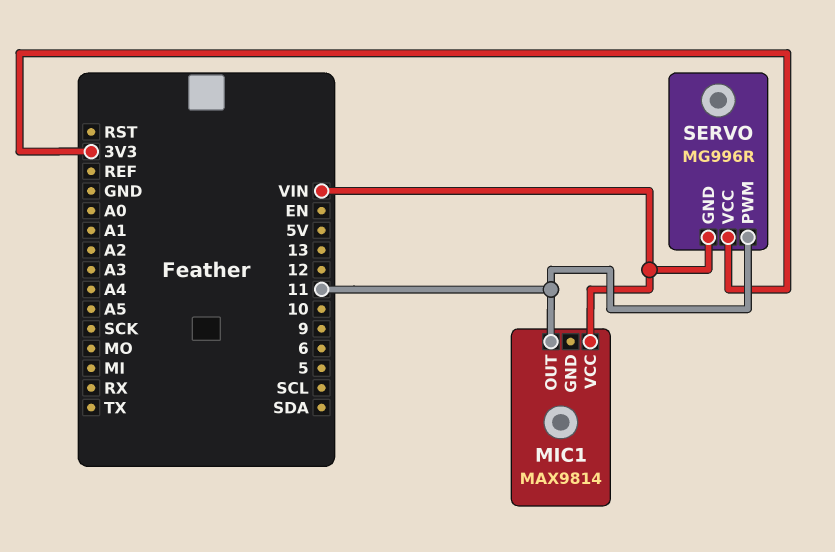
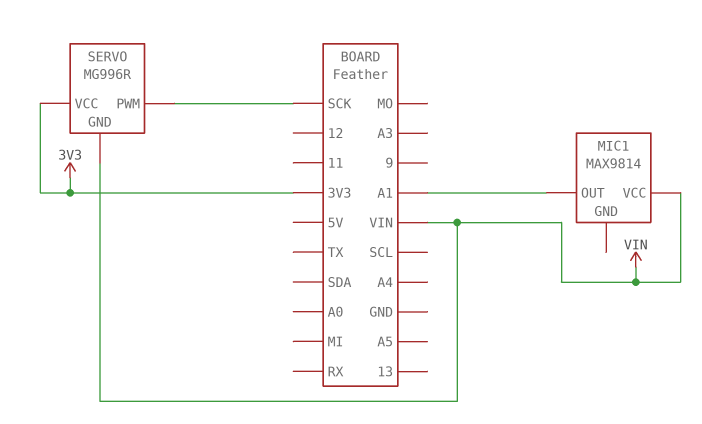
MIC1 pin OUT: 11 -> A1
SERVO pin PWM: 11 -> SCK

